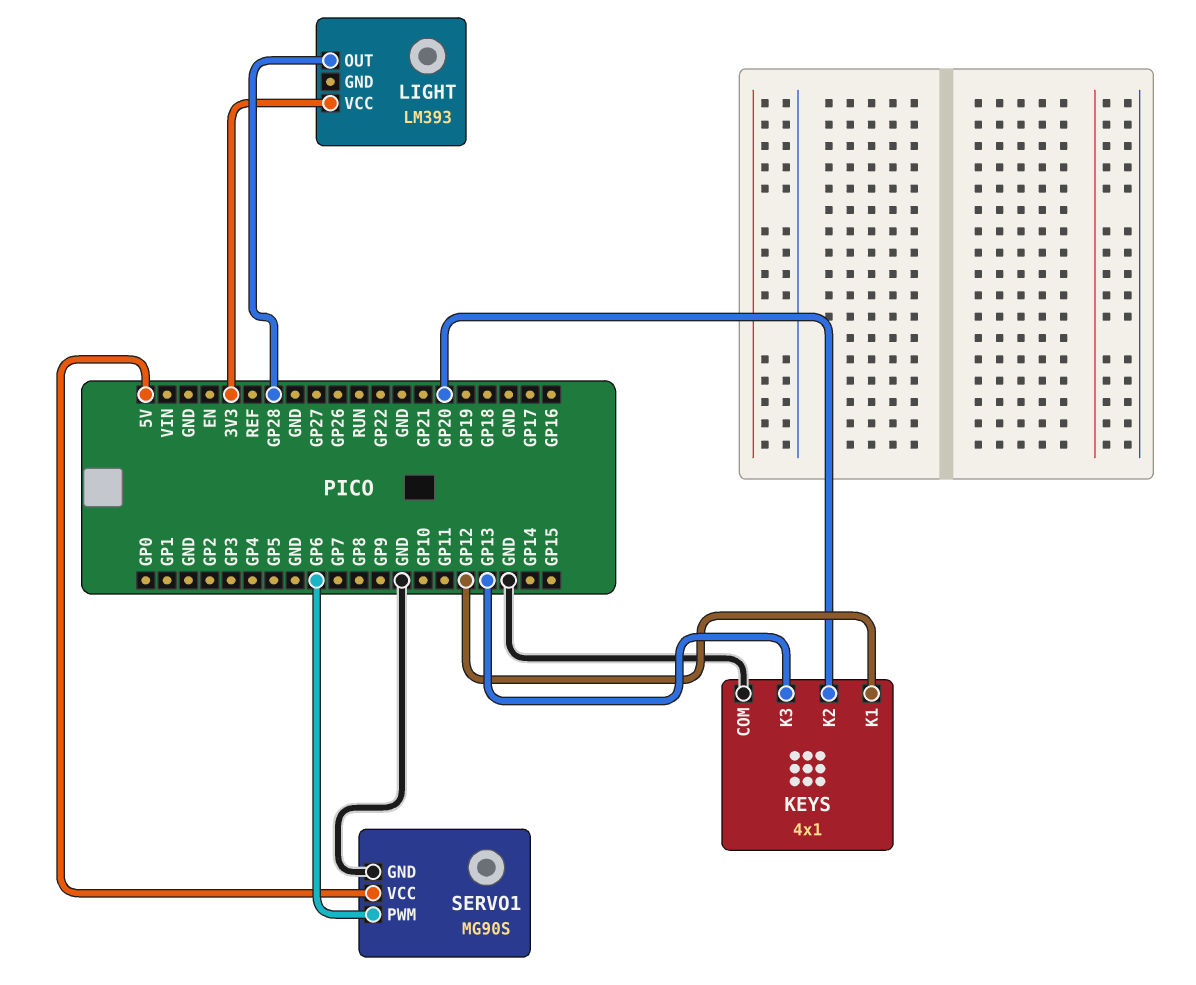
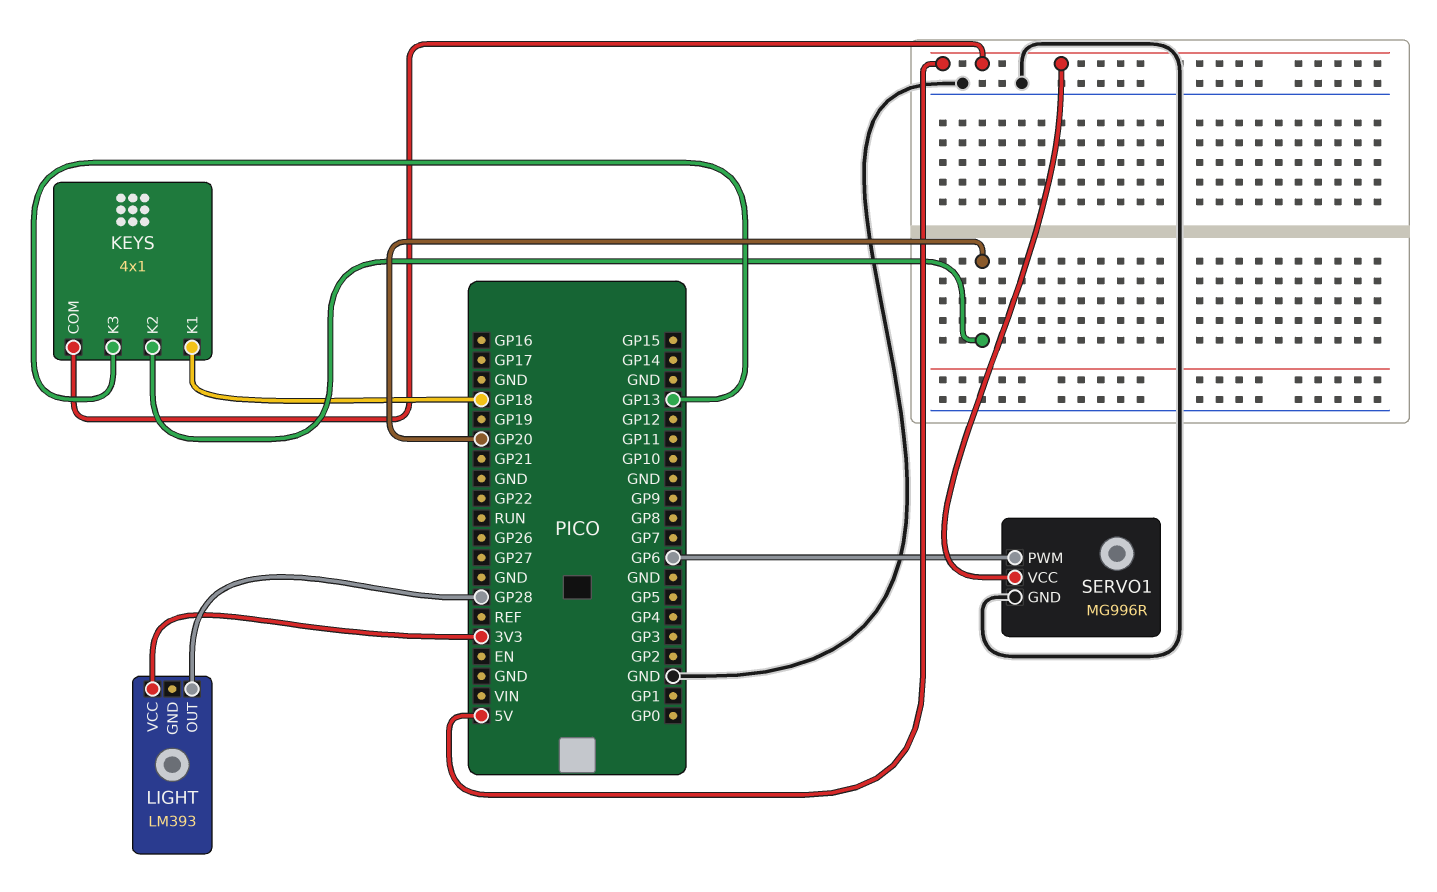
KEYS pin COM: GND -> 5V
KEYS pin K1: GP12 -> GP18
SERVO1: MG90S -> MG996R

